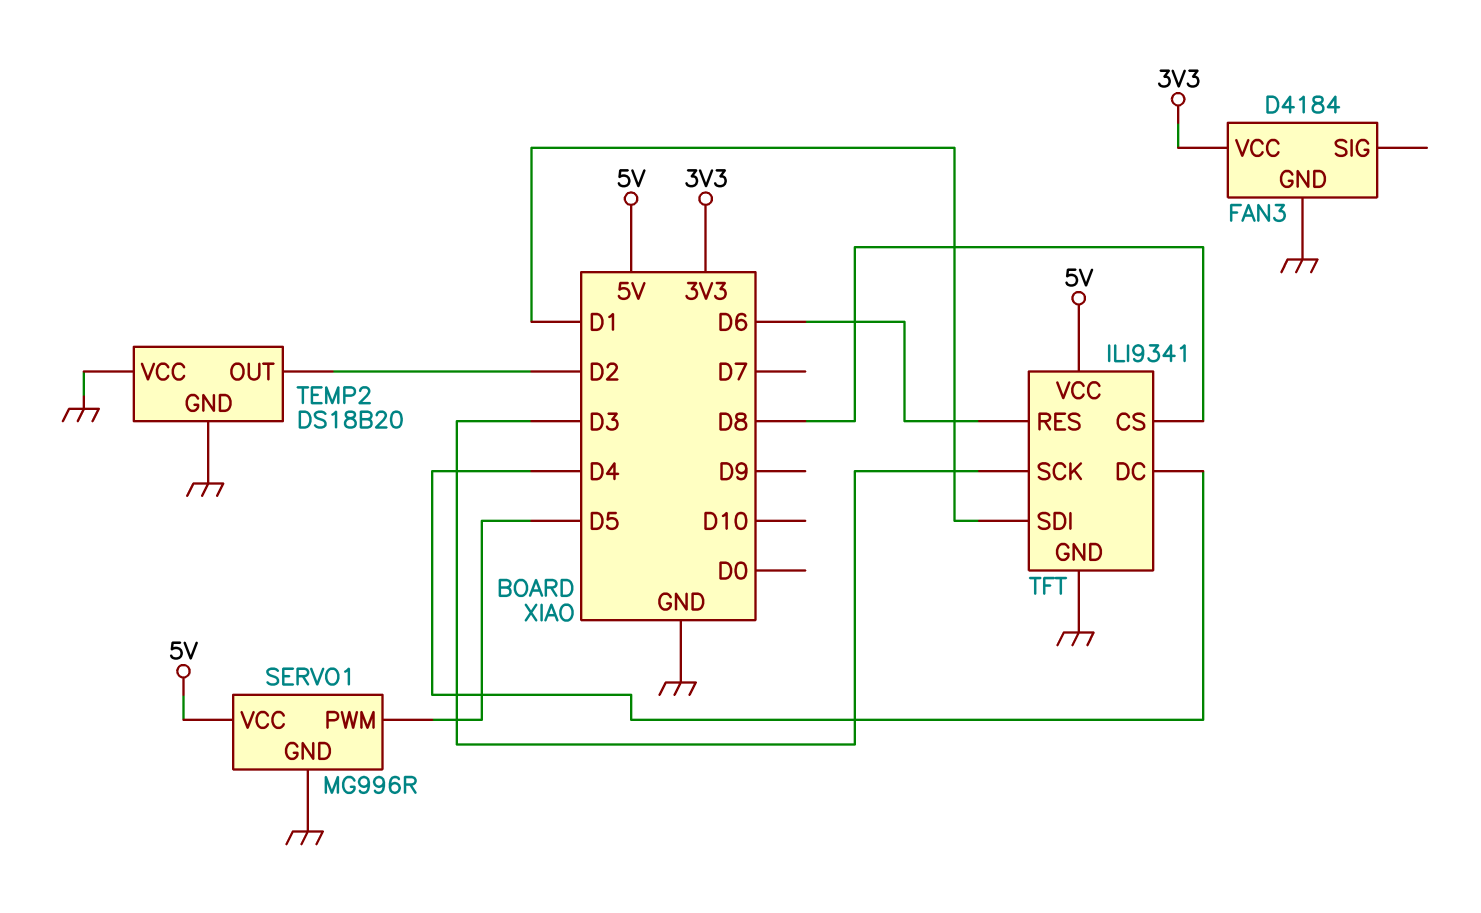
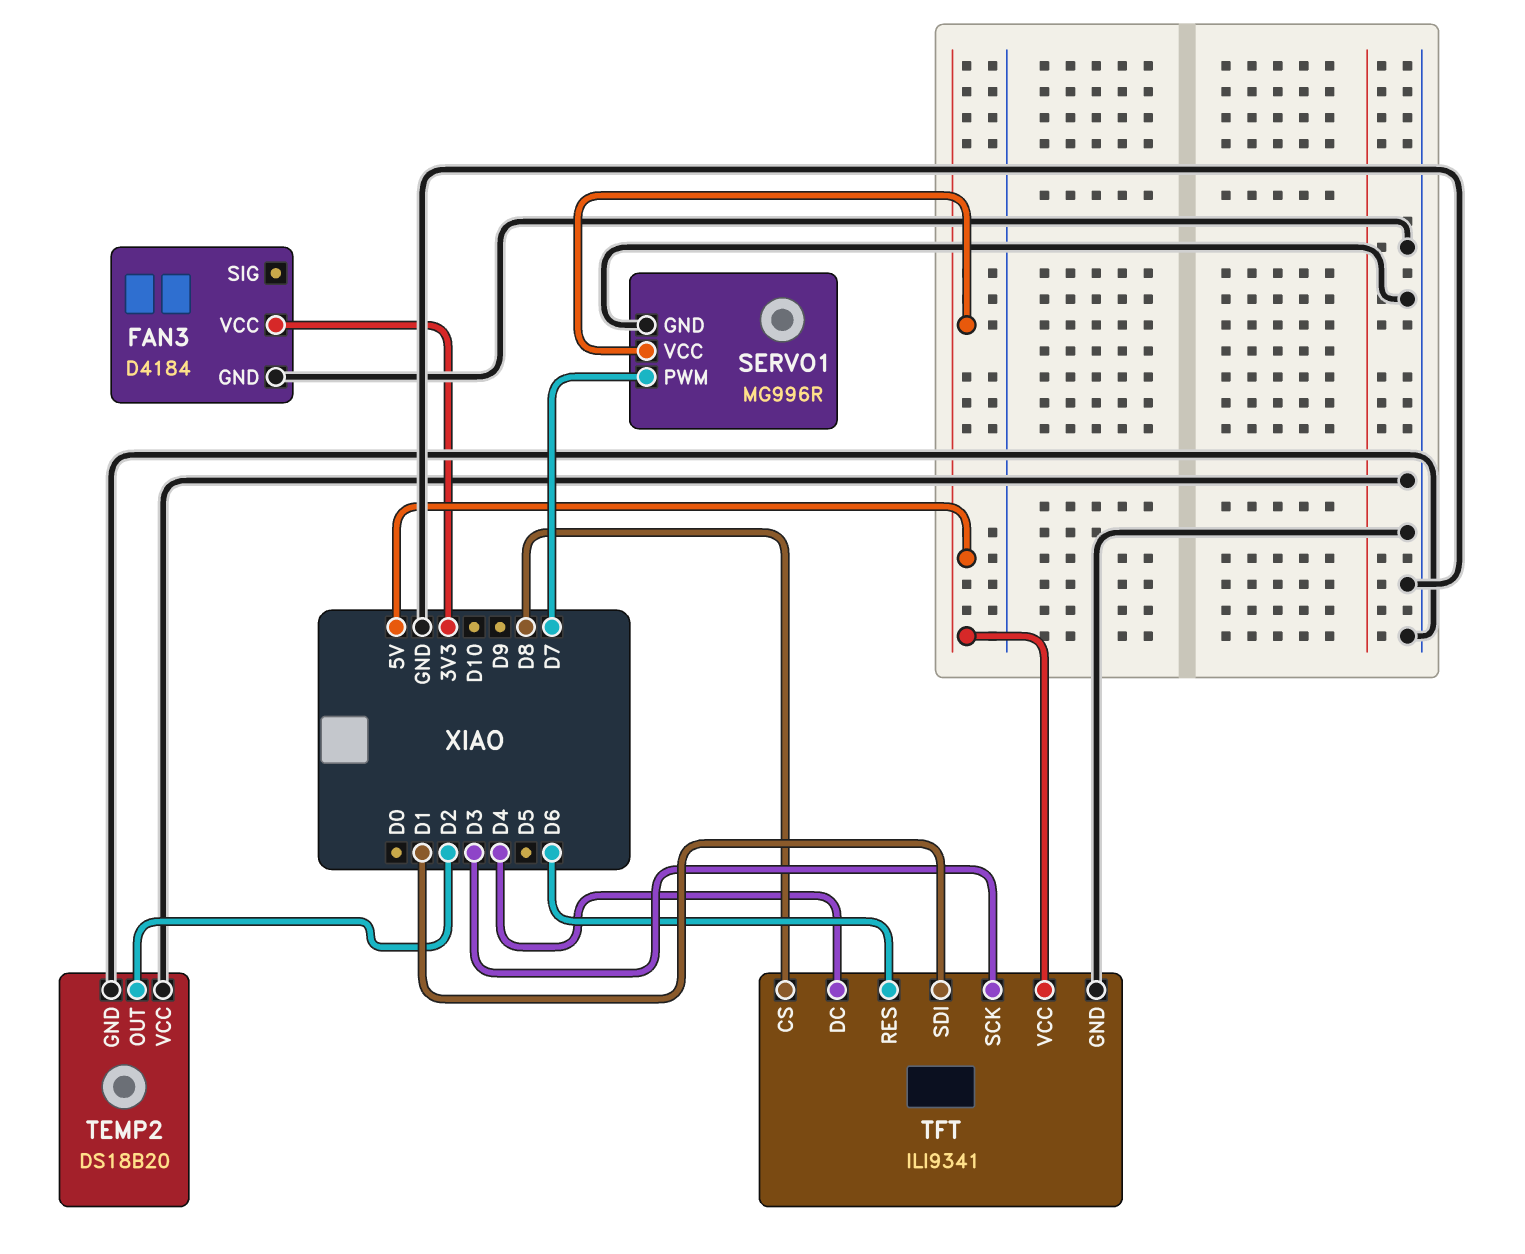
SERVO1 pin PWM: D5 -> D7

